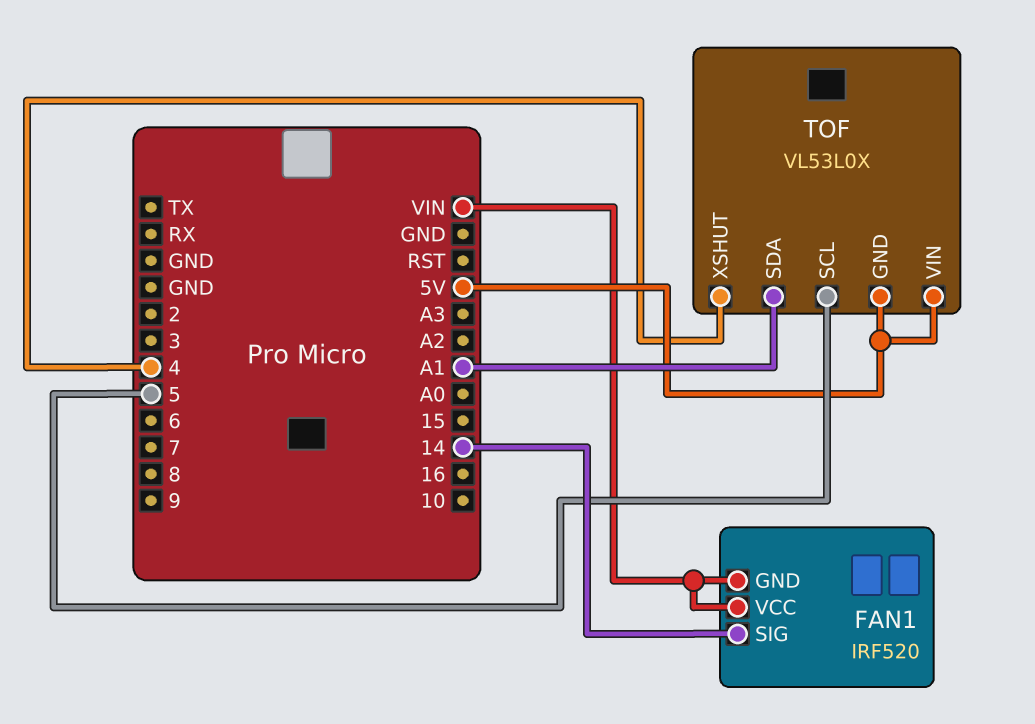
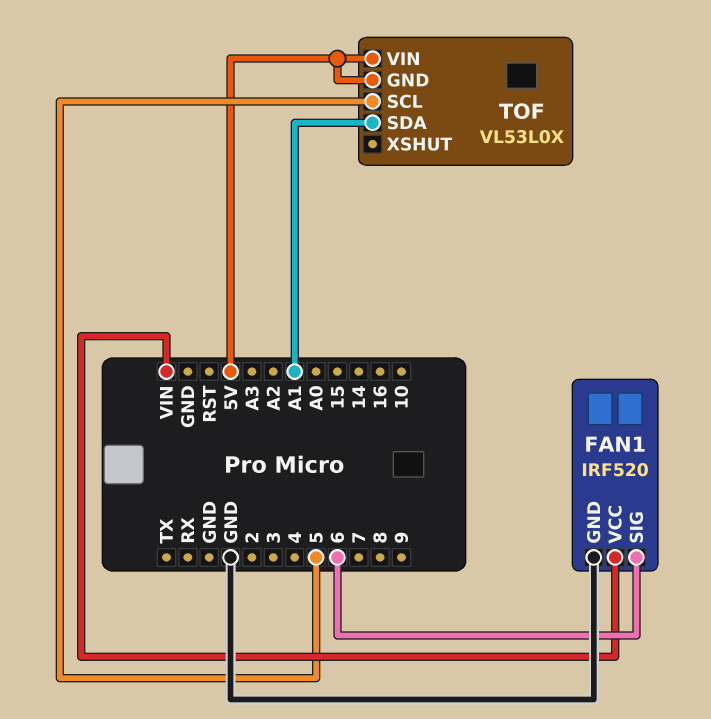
FAN1 pin GND: VIN -> GND
FAN1 pin SIG: 14 -> 6
TOF pin XSHUT: 4 -> none

